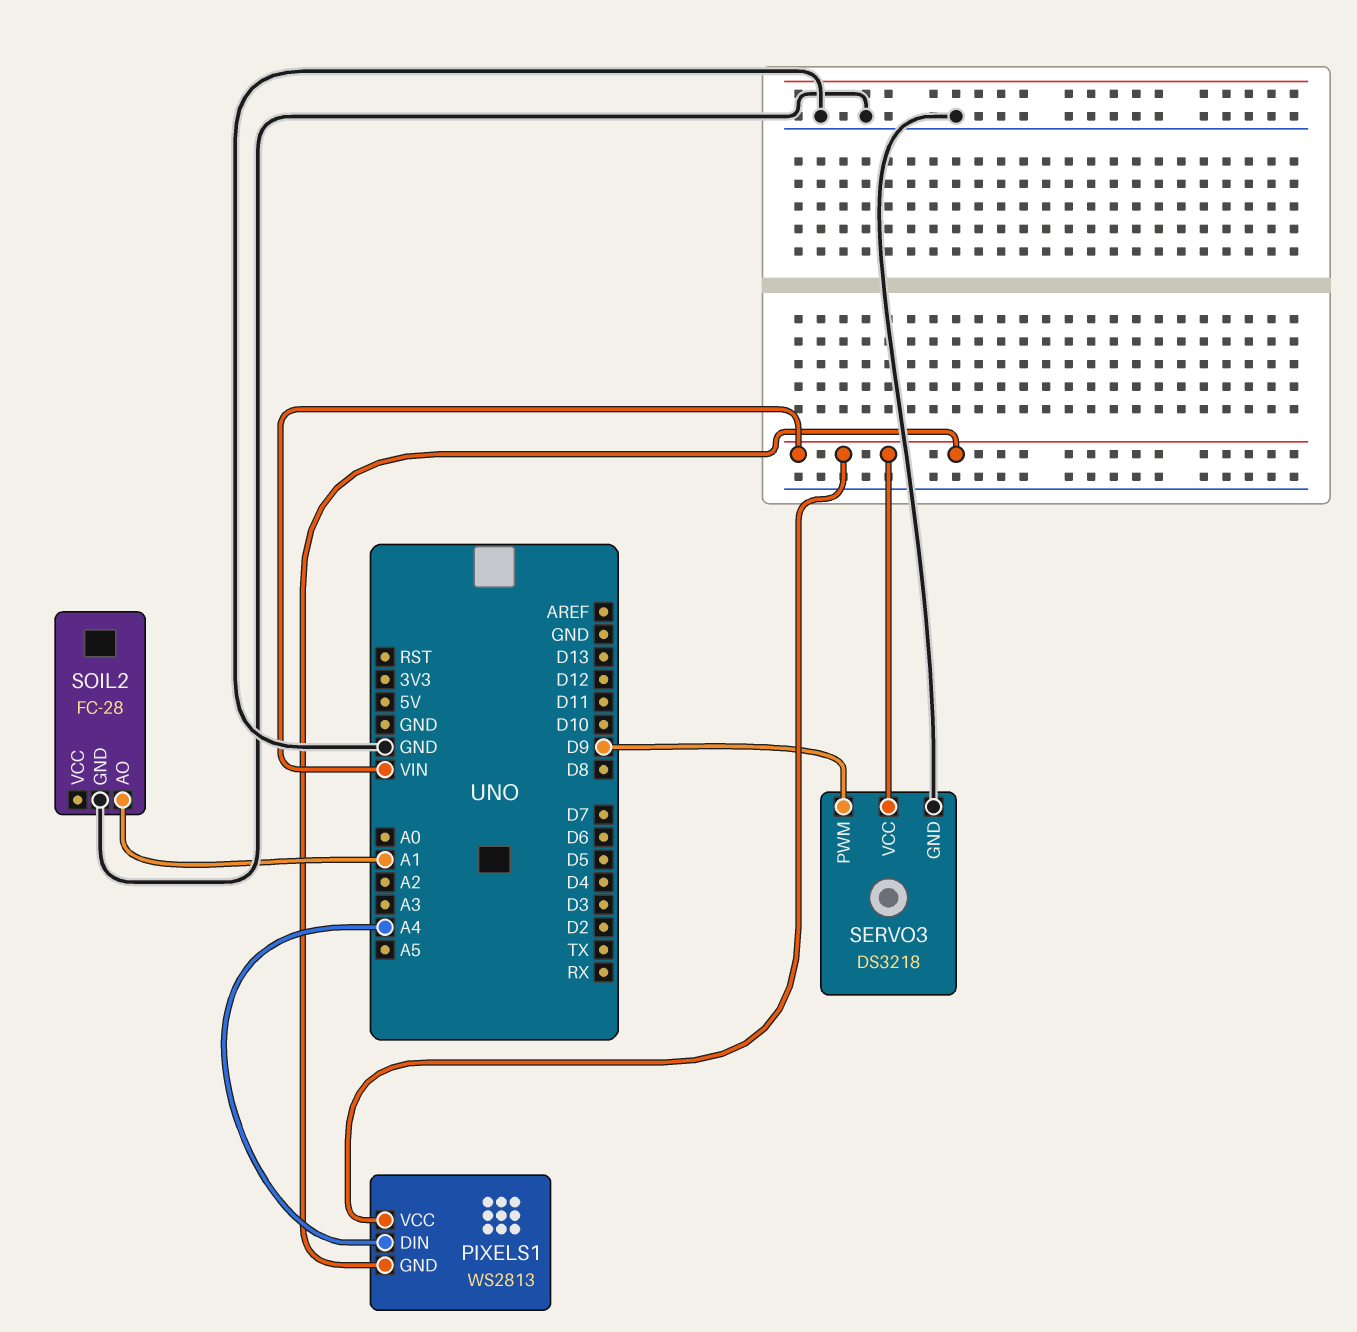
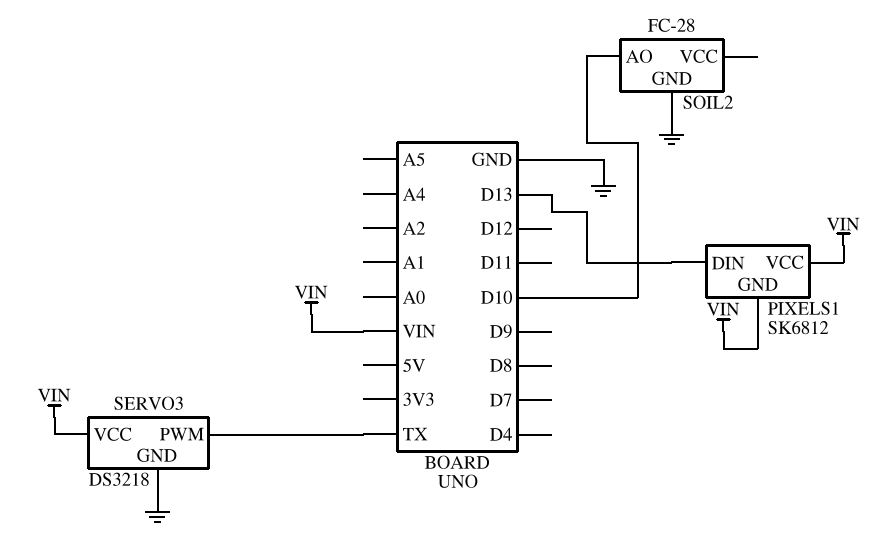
PIXELS1: WS2813 -> SK6812
PIXELS1 pin DIN: A4 -> D13
SERVO3 pin PWM: D9 -> TX
SOIL2 pin AO: A1 -> D10

